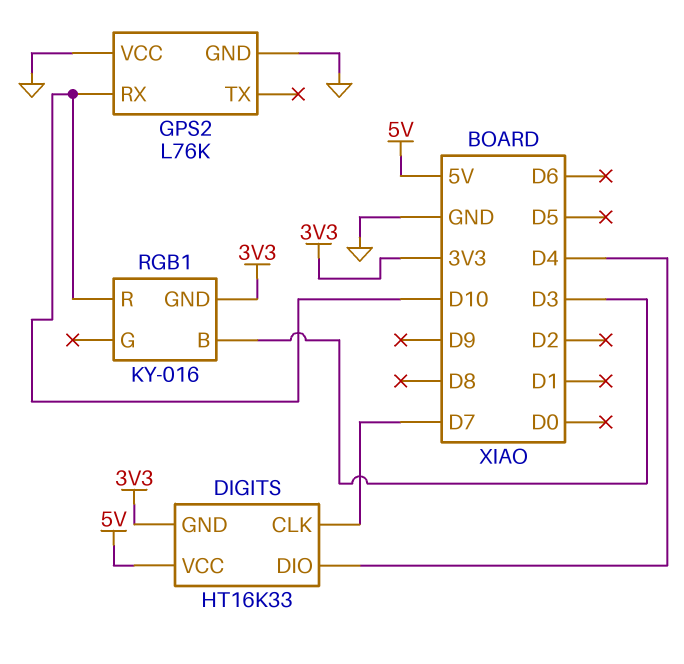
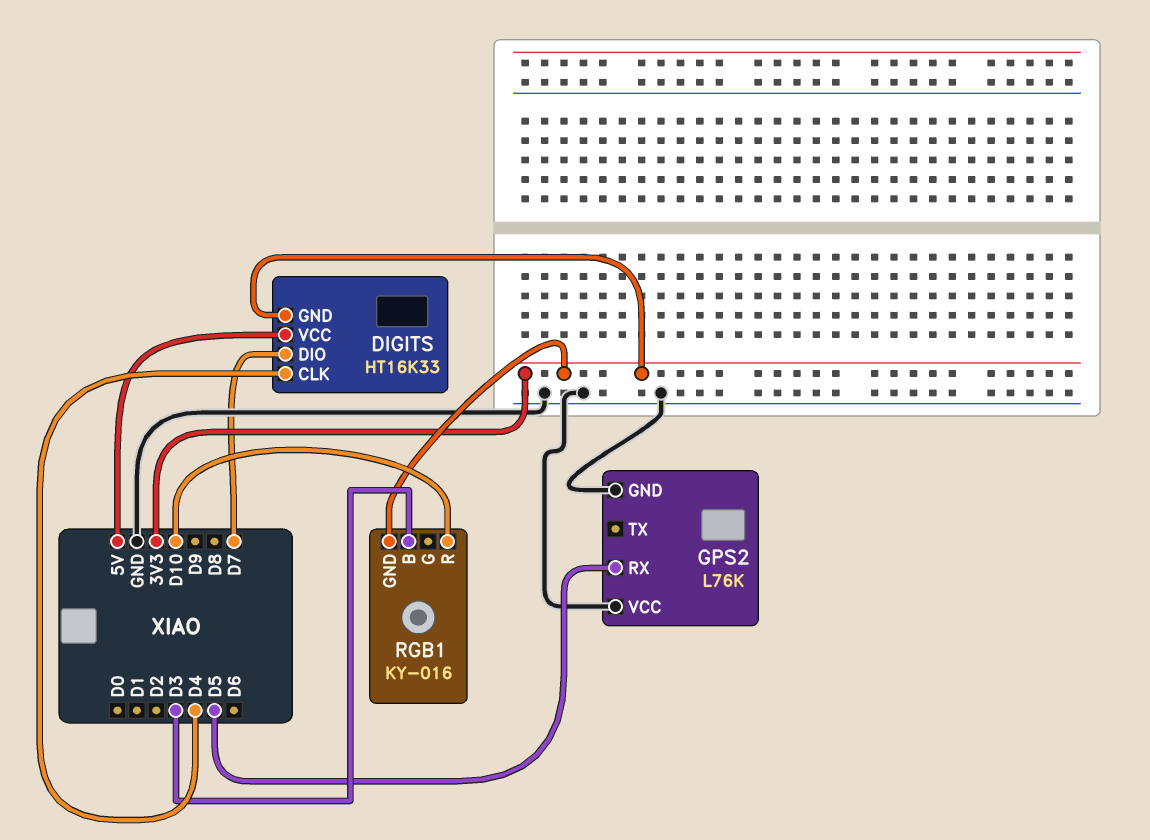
DIGITS pin CLK: D7 -> D4
DIGITS pin DIO: D4 -> D7
GPS2 pin RX: D10 -> D5

